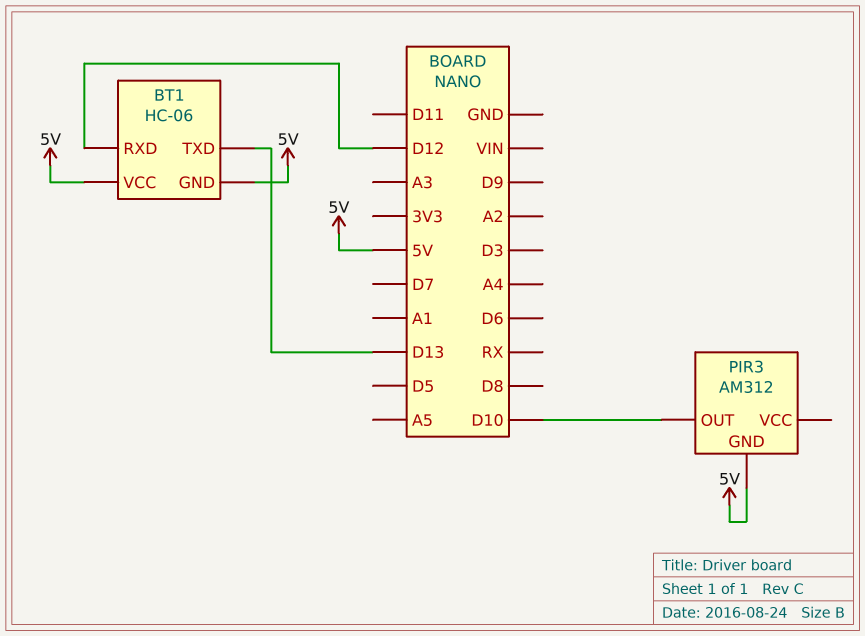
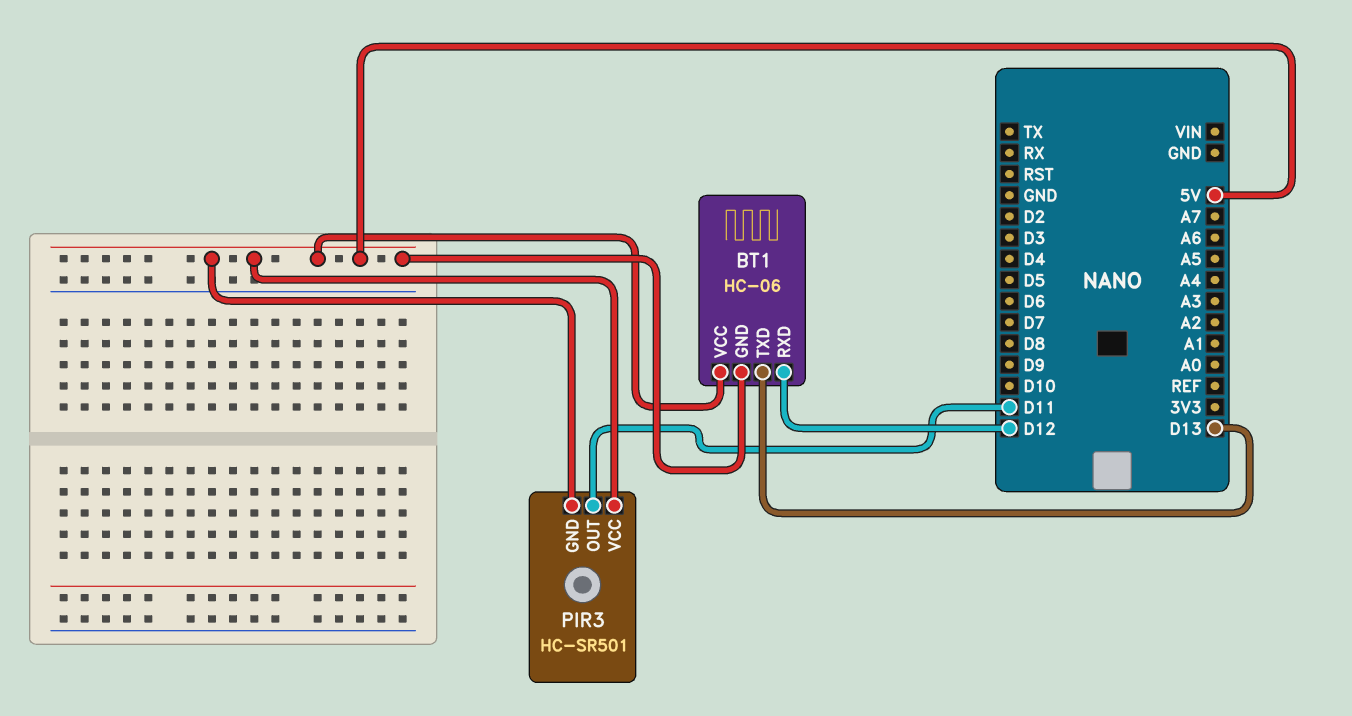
PIR3: AM312 -> HC-SR501
PIR3 pin OUT: D10 -> D11
PIR3 pin VCC: none -> 5V

